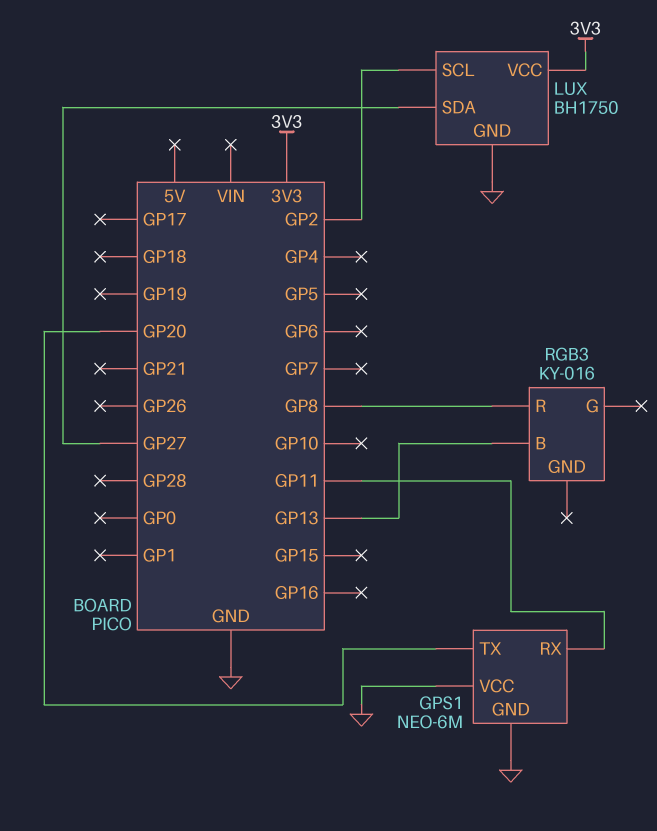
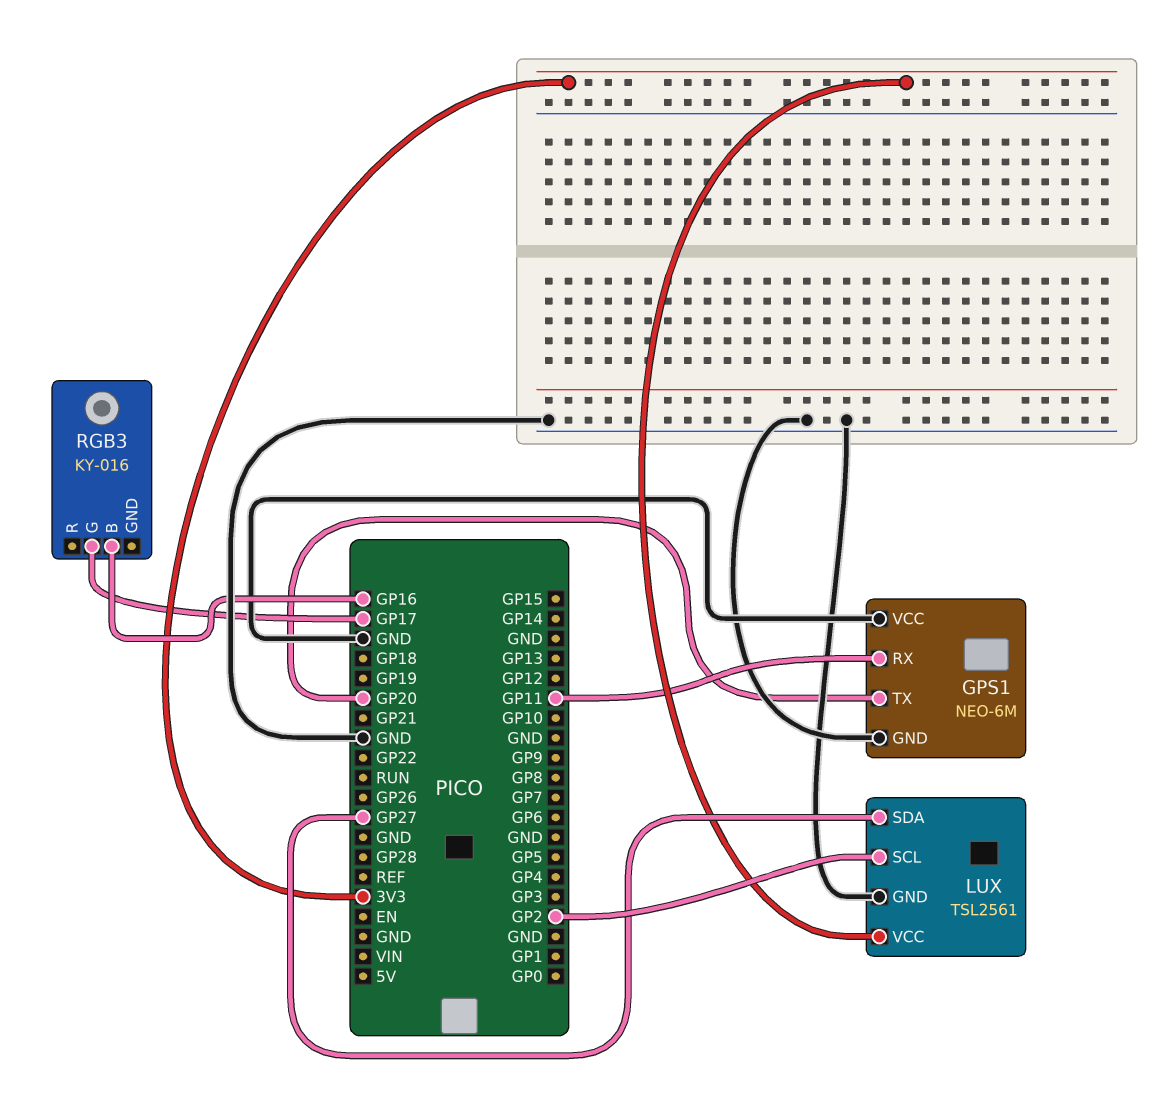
LUX: BH1750 -> TSL2561
RGB3 pin B: GP13 -> GP16
RGB3 pin G: none -> GP17
RGB3 pin R: GP8 -> none

